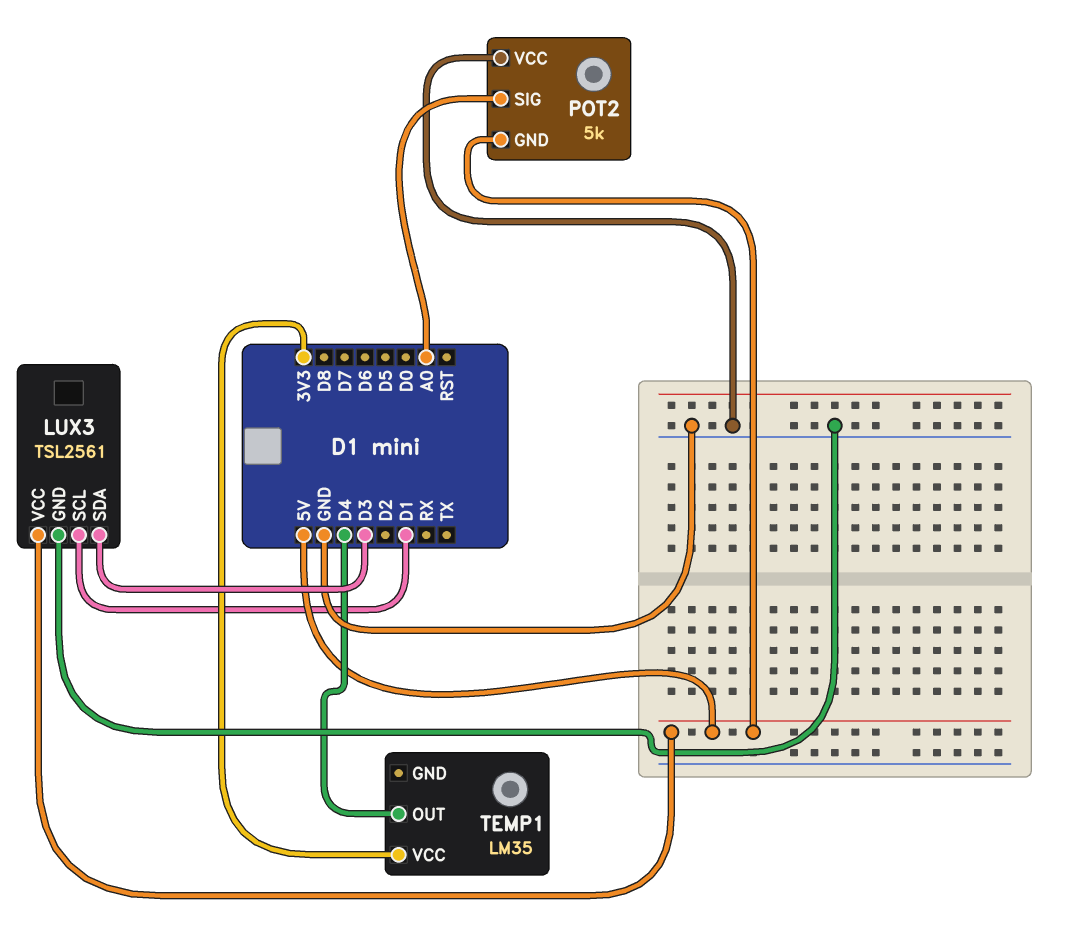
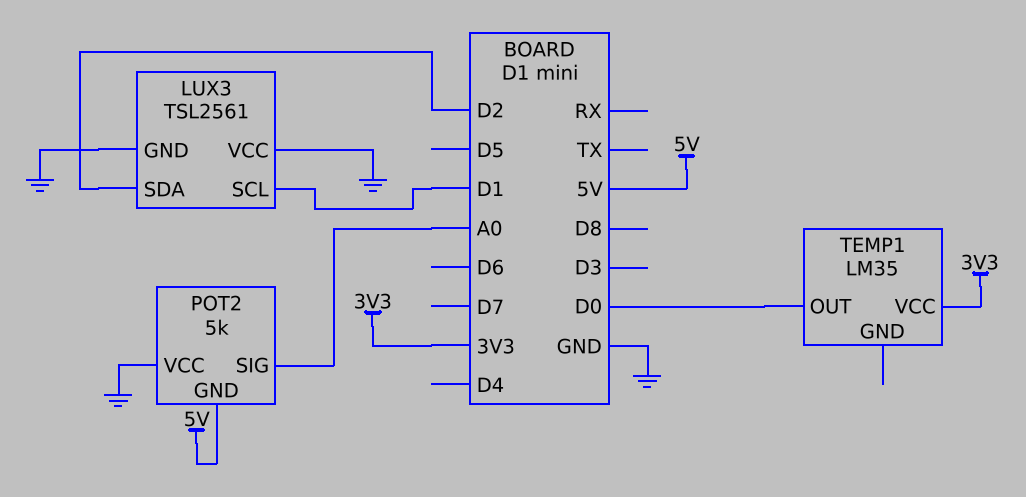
LUX3 pin SDA: D3 -> D2
LUX3 pin VCC: 5V -> GND
TEMP1 pin OUT: D4 -> D0

